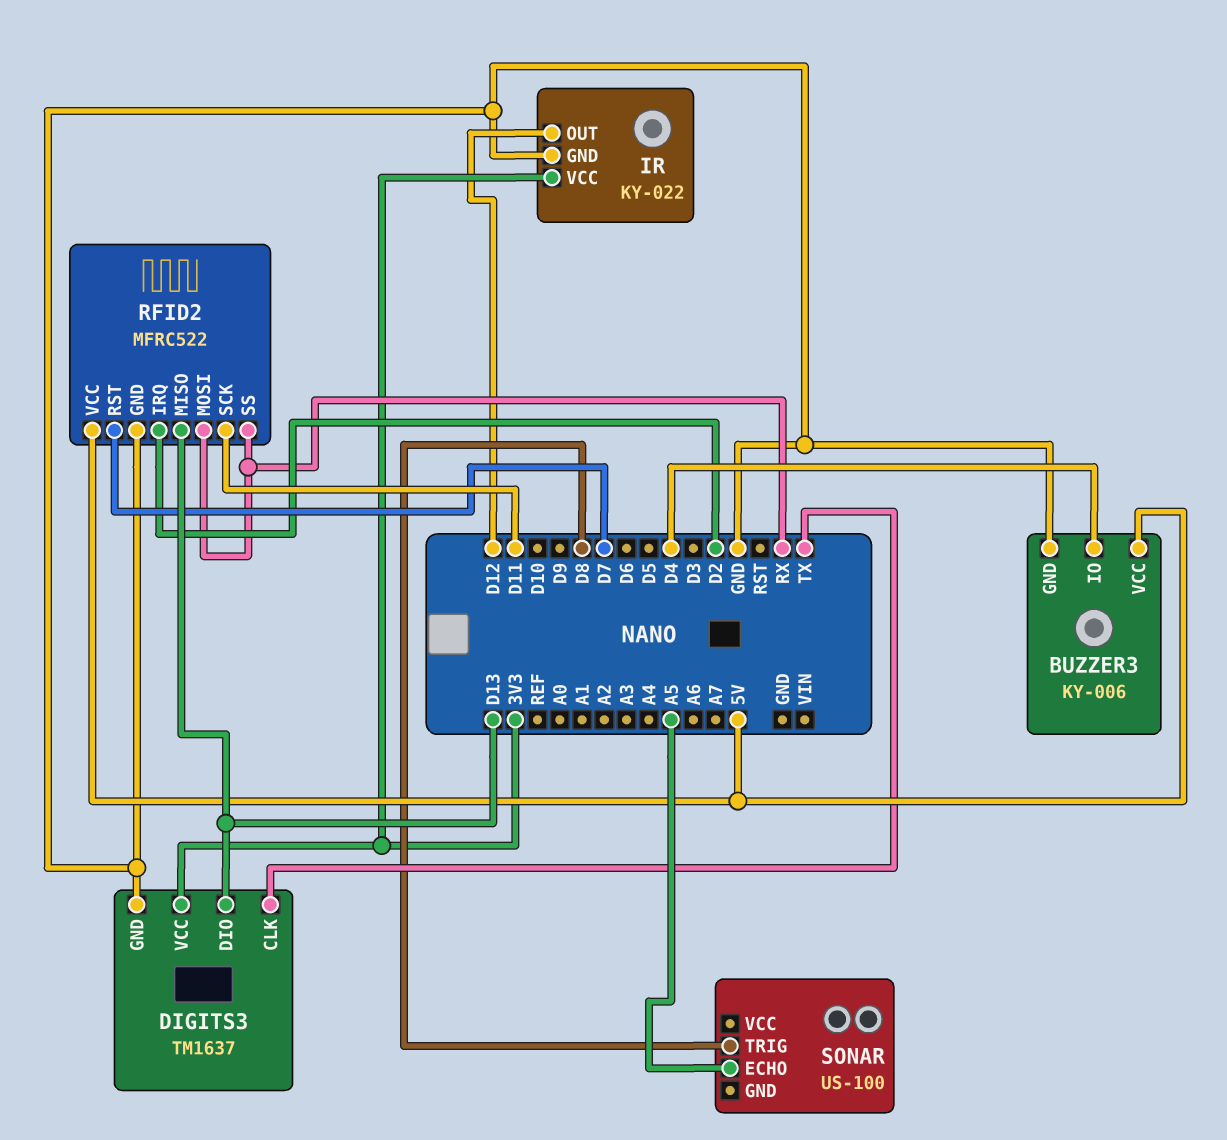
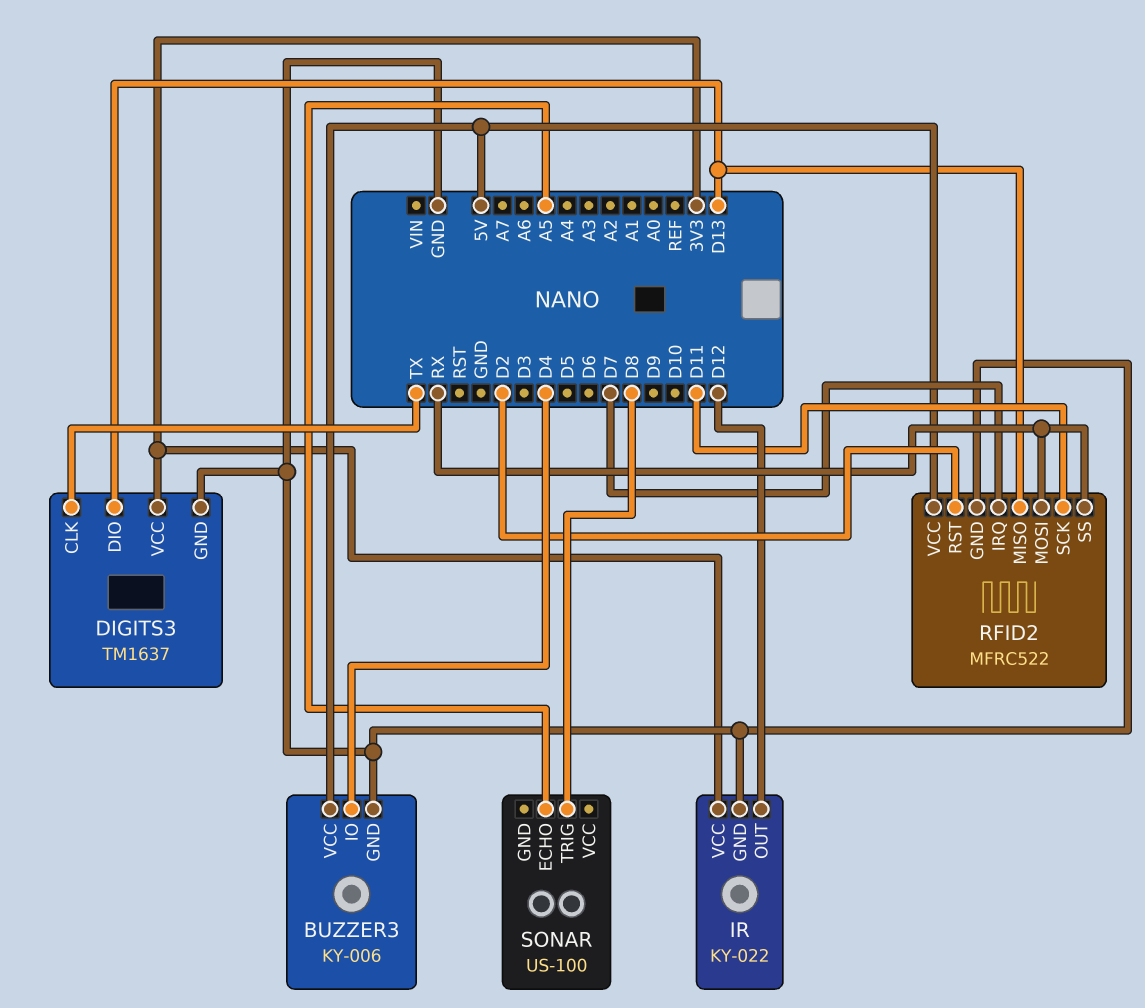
RFID2 pin IRQ: D2 -> D7
RFID2 pin RST: D7 -> D2

